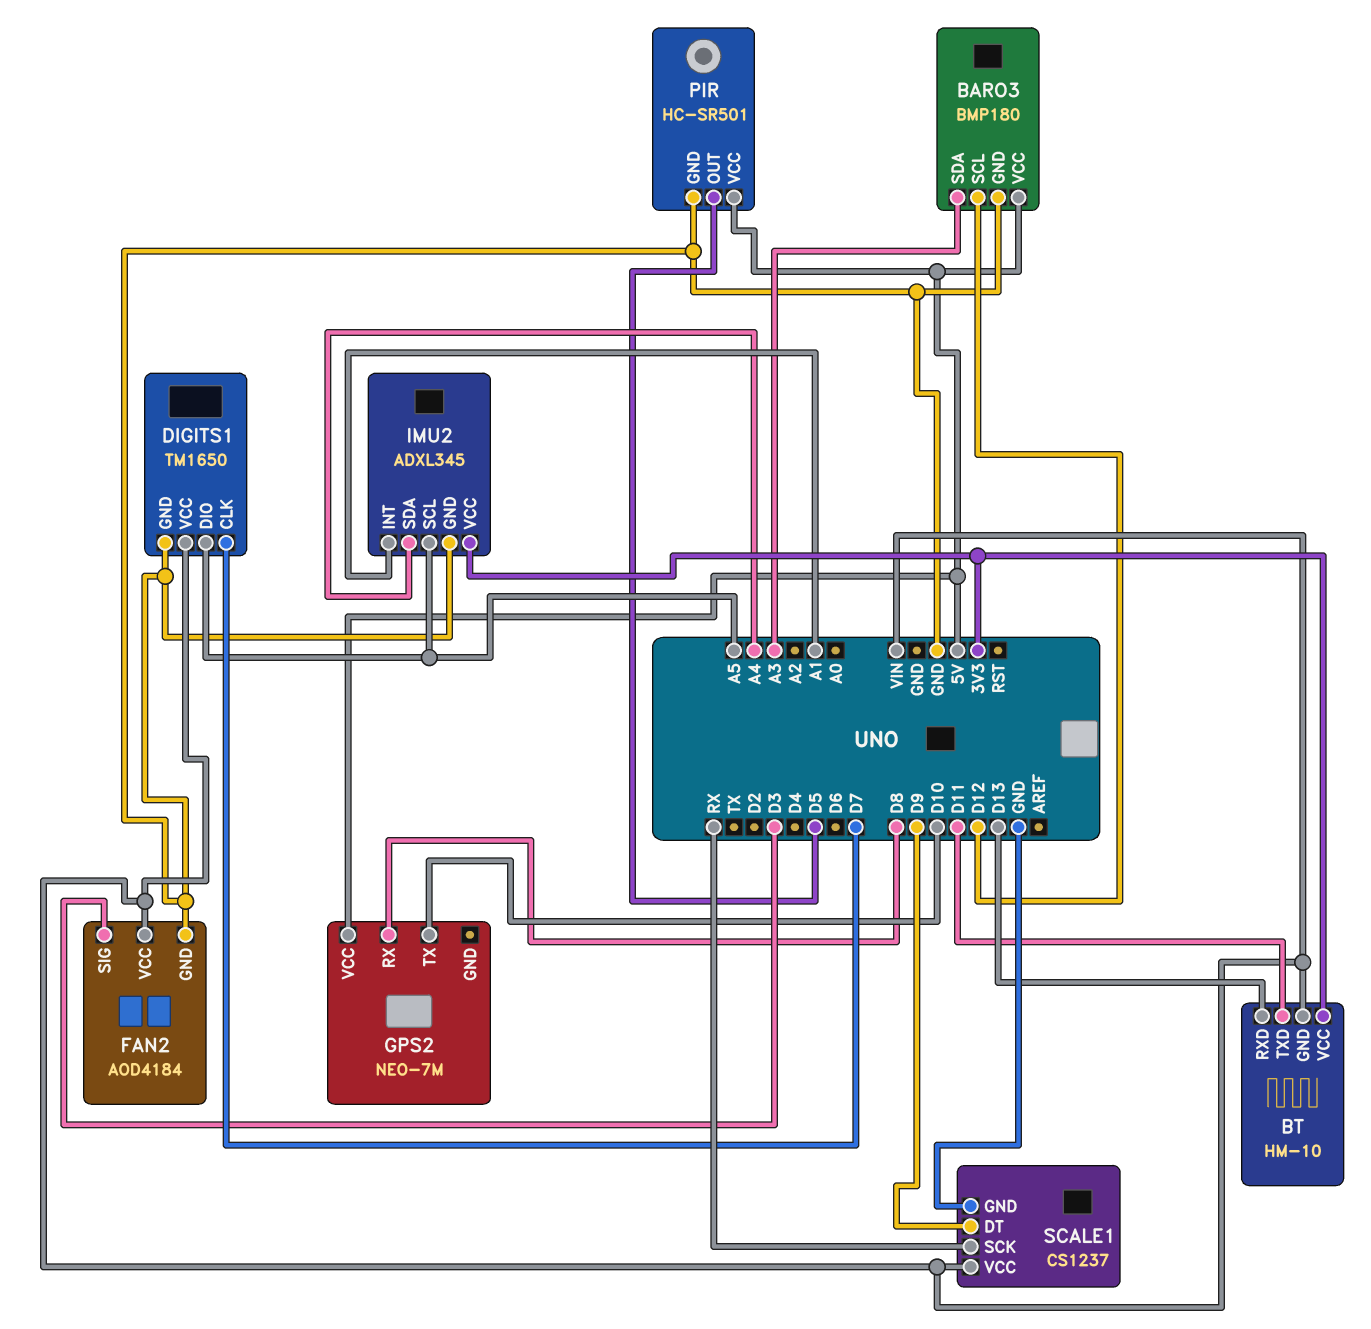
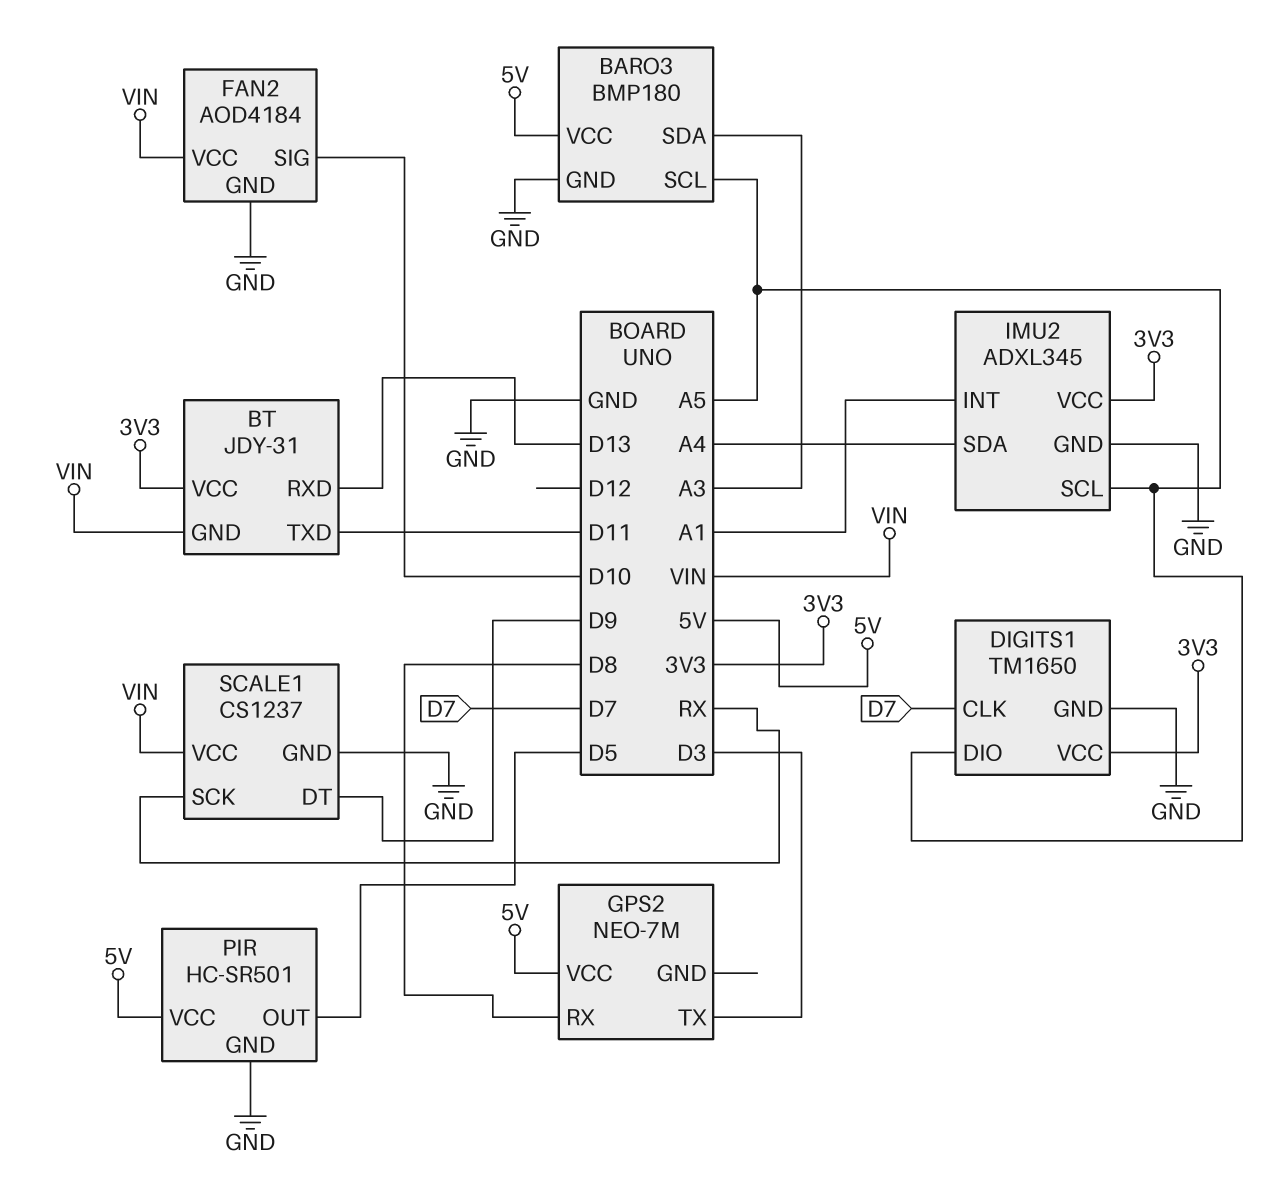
BARO3 pin SCL: D12 -> A5
BT: HM-10 -> JDY-31
DIGITS1 pin VCC: VIN -> 3V3
FAN2 pin SIG: D3 -> D10
GPS2 pin TX: D10 -> D3

